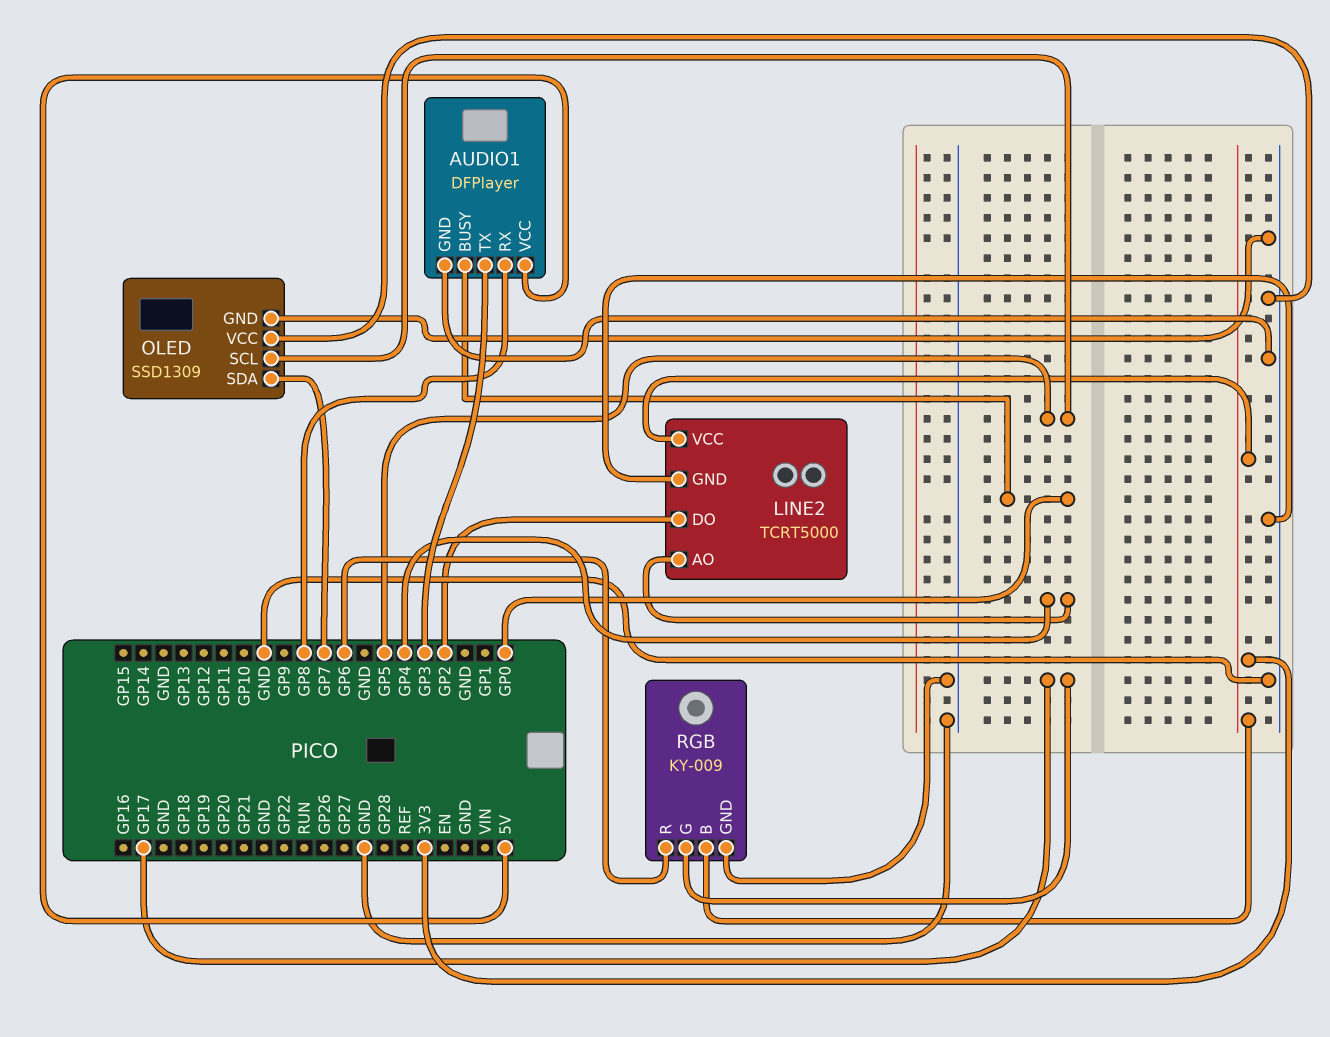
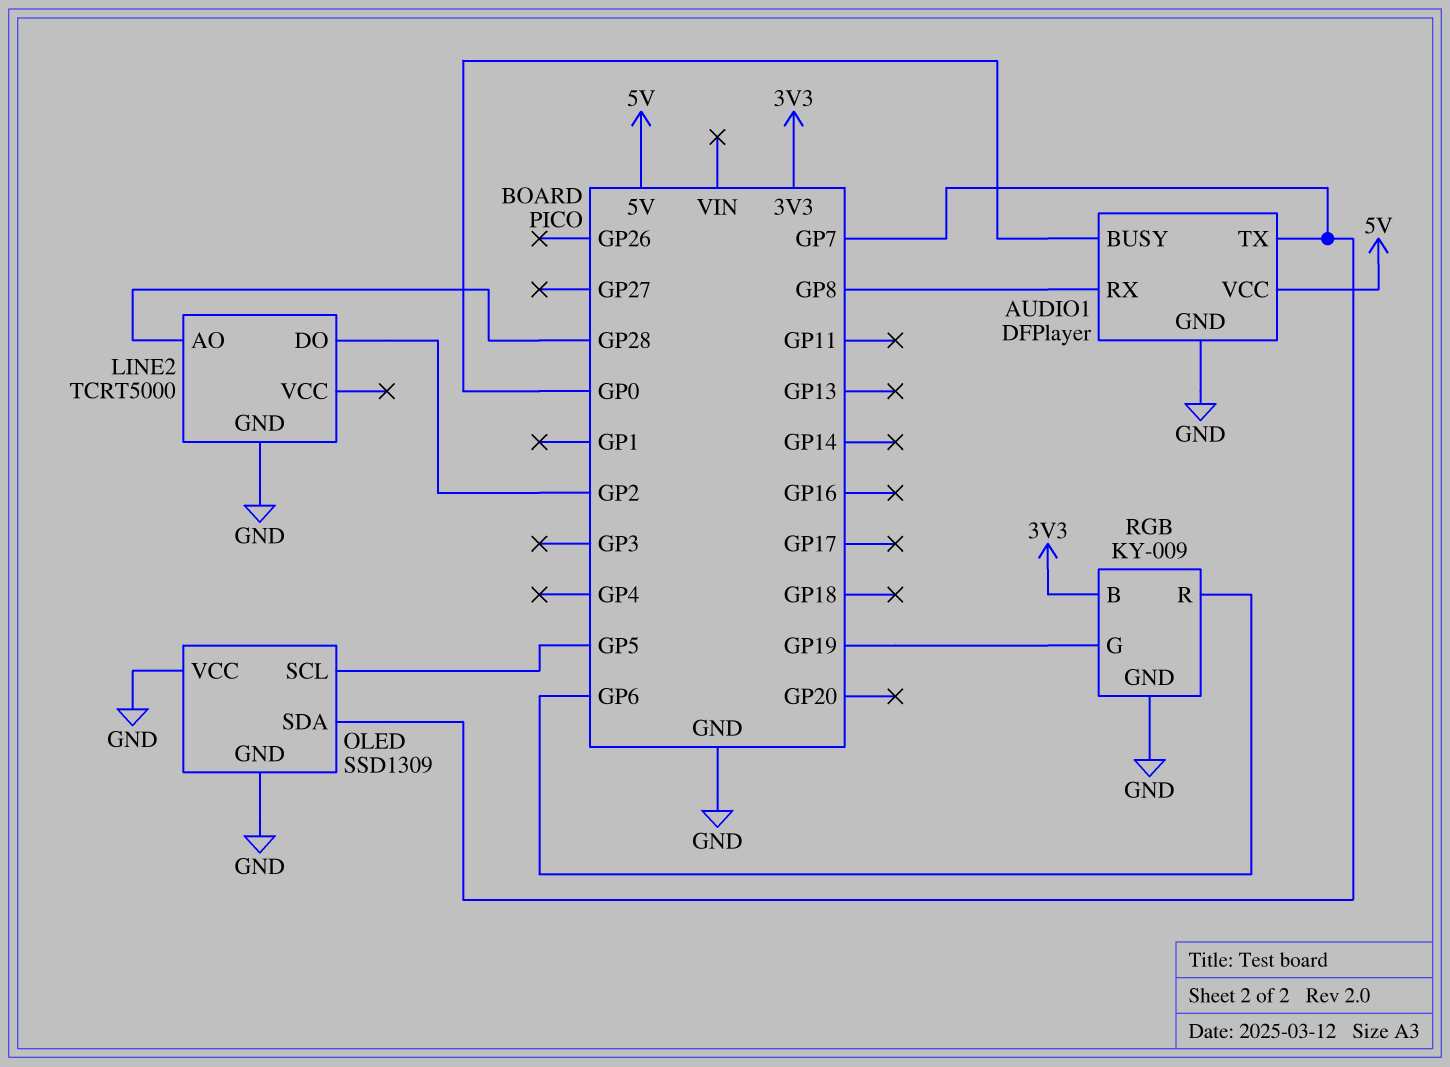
AUDIO1 pin TX: GP3 -> GP7
LINE2 pin AO: GP4 -> GP28
LINE2 pin VCC: 3V3 -> none
RGB pin G: GP17 -> GP19

